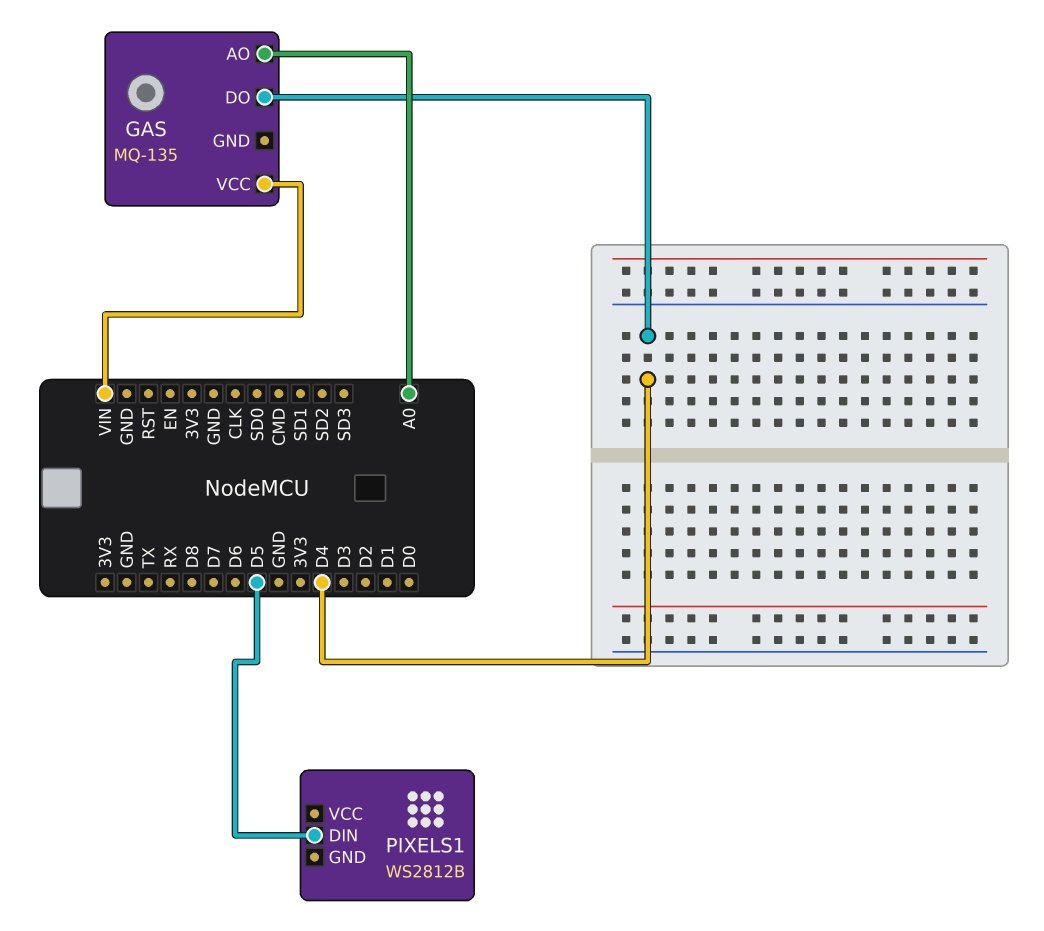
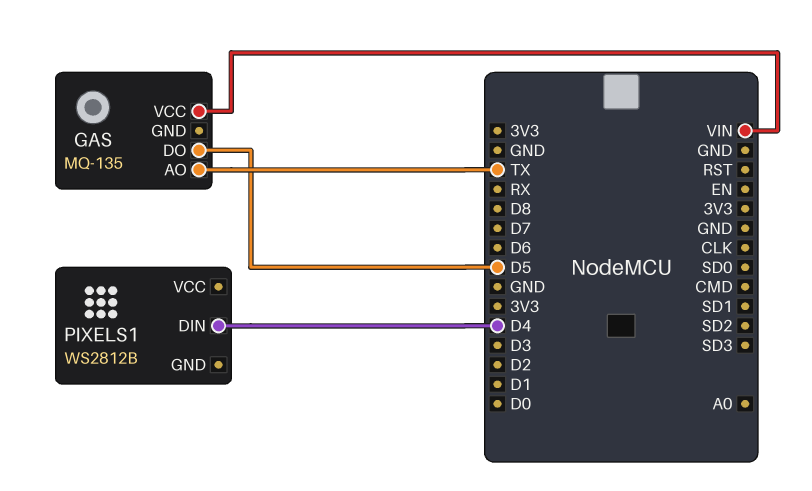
GAS pin AO: A0 -> TX
GAS pin DO: D4 -> D5
PIXELS1 pin DIN: D5 -> D4

